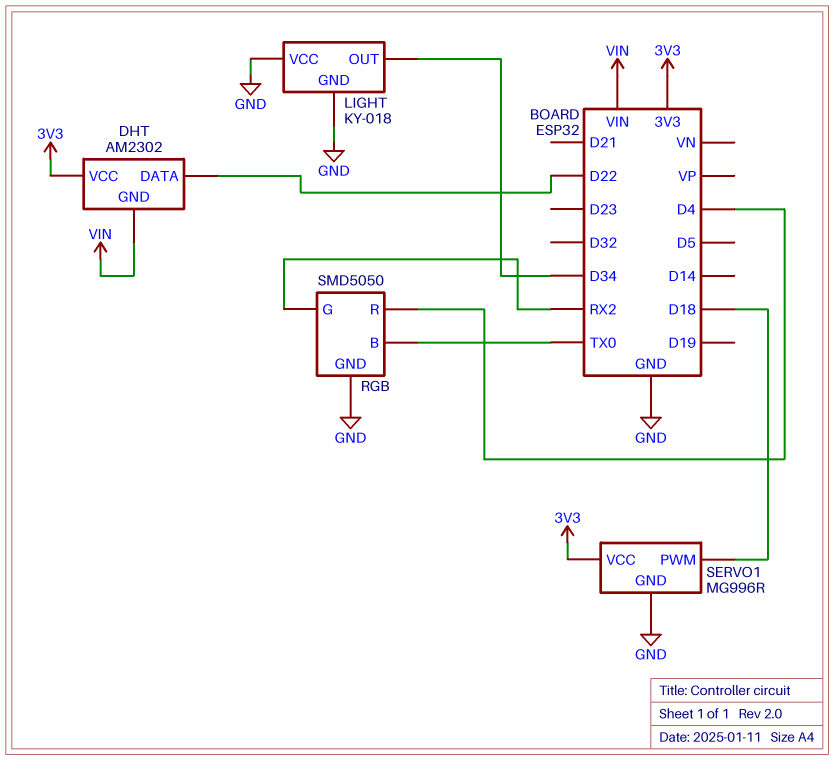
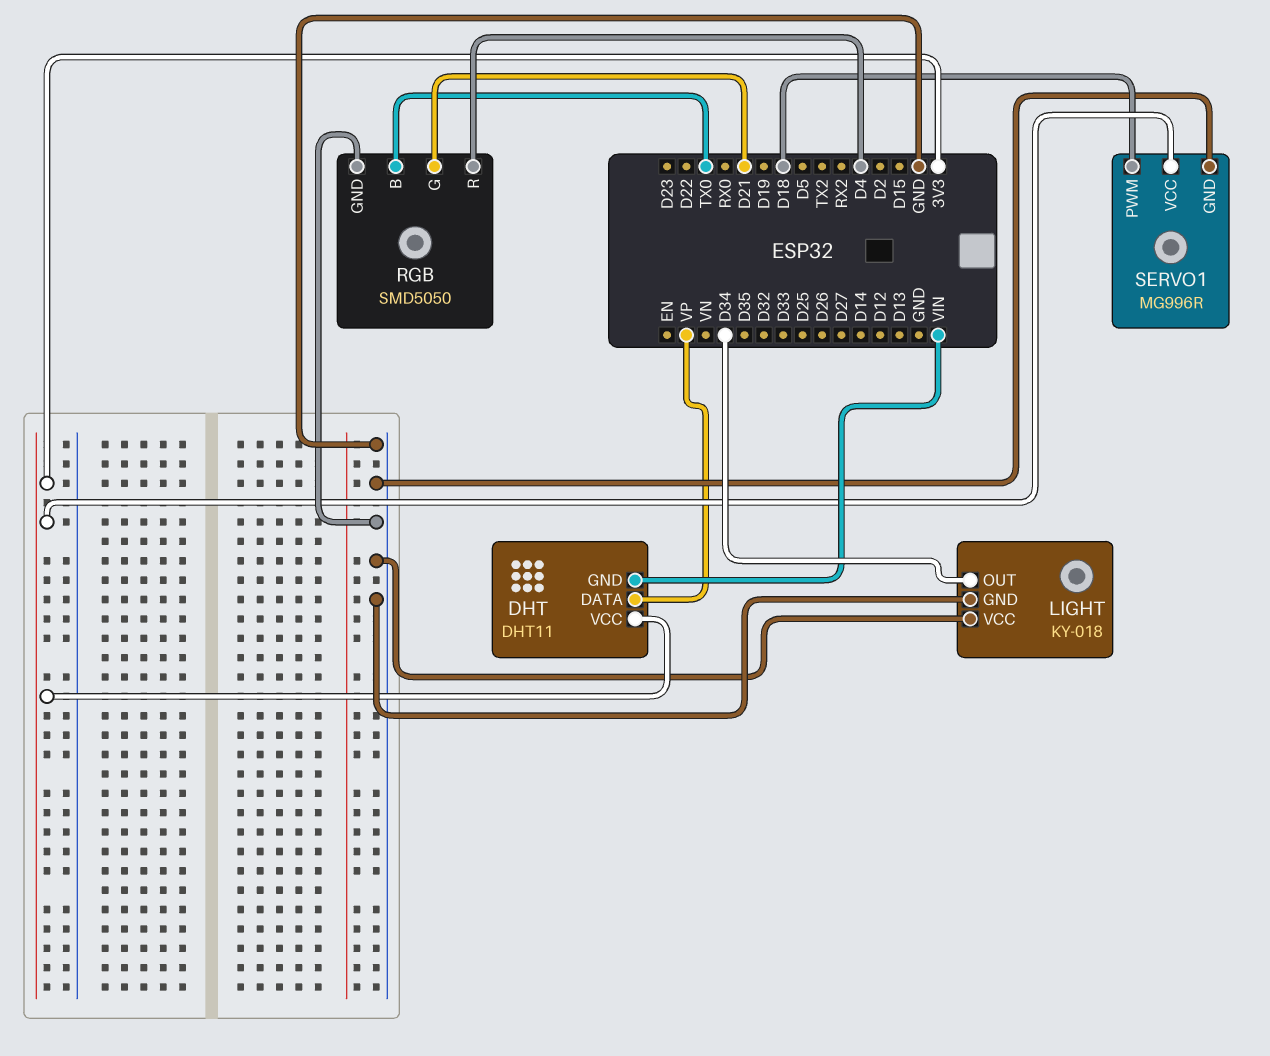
DHT: AM2302 -> DHT11
DHT pin DATA: D22 -> VP
RGB pin G: RX2 -> D21

